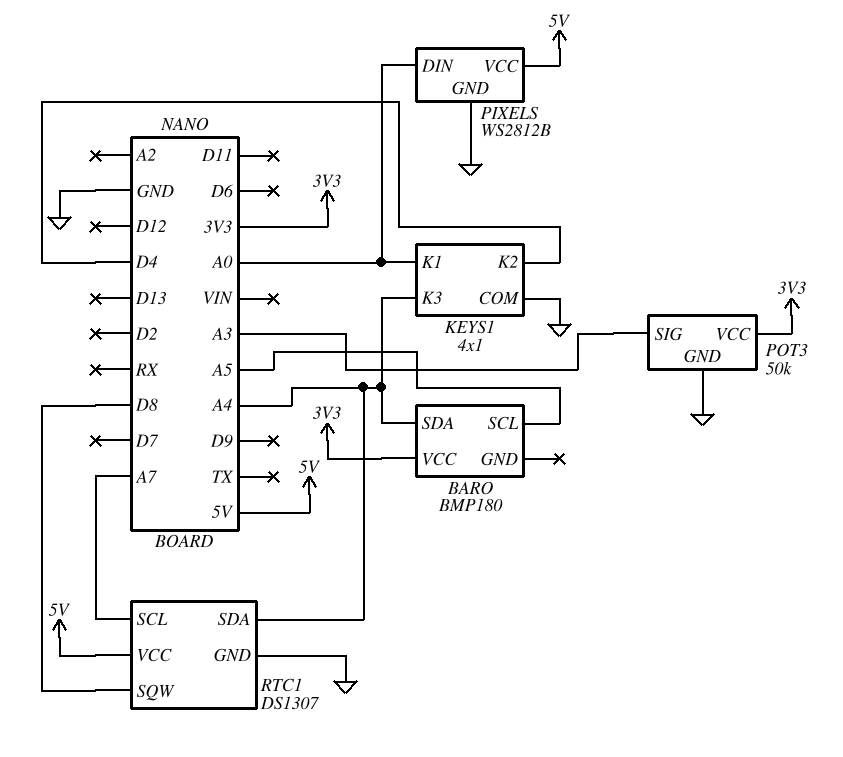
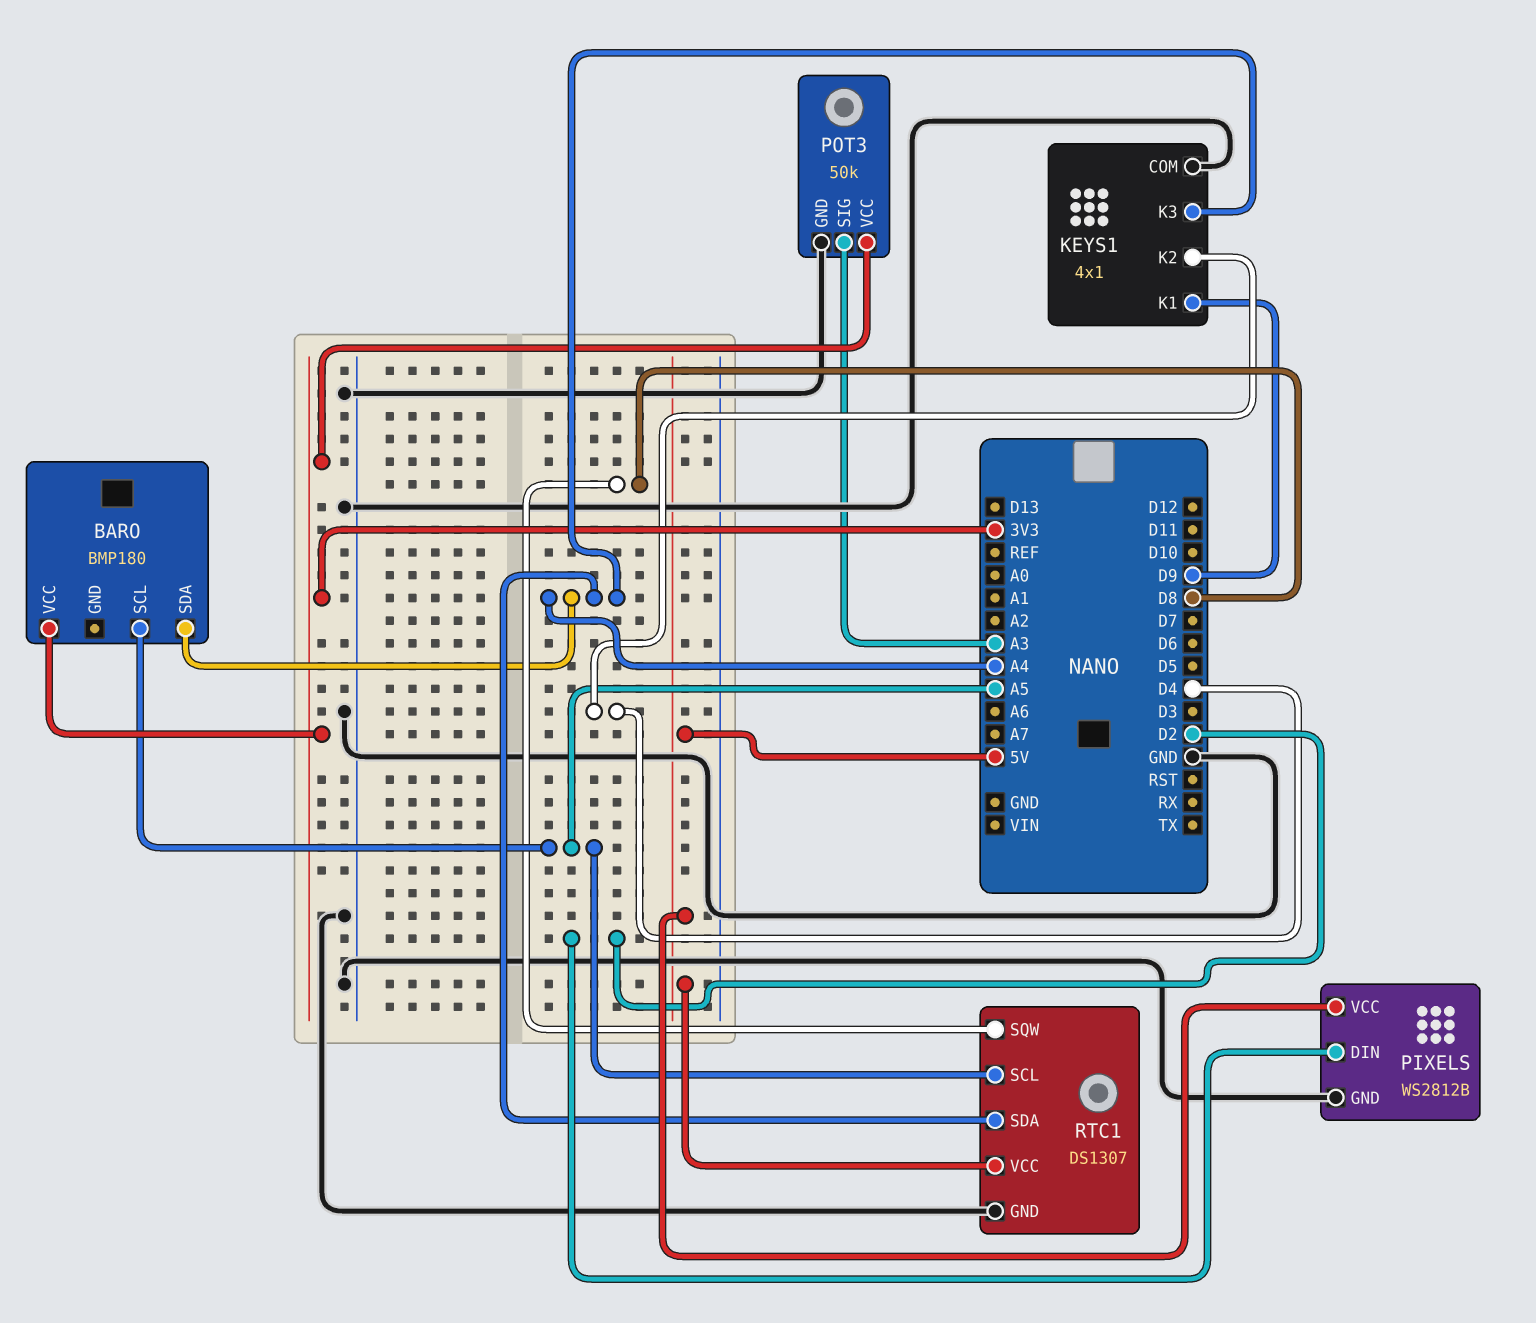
KEYS1 pin K1: A0 -> D9
PIXELS pin DIN: A0 -> D2
RTC1 pin SCL: A7 -> A5

